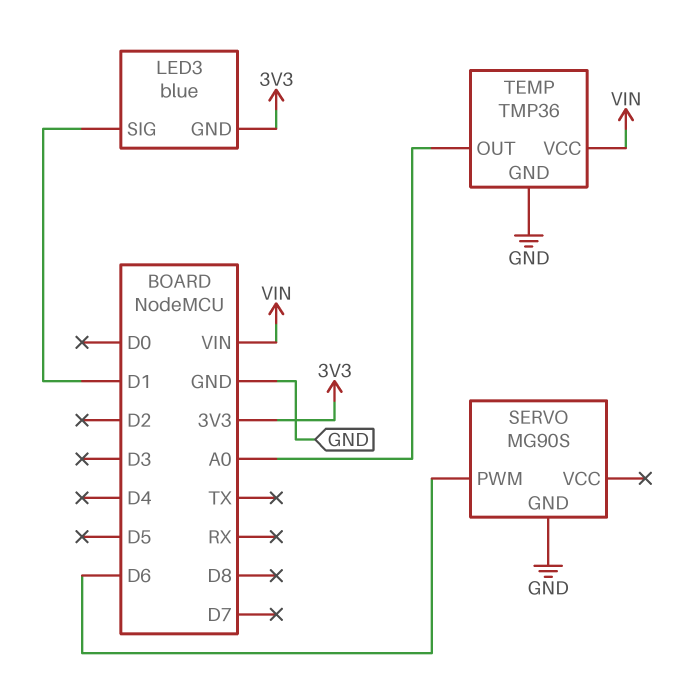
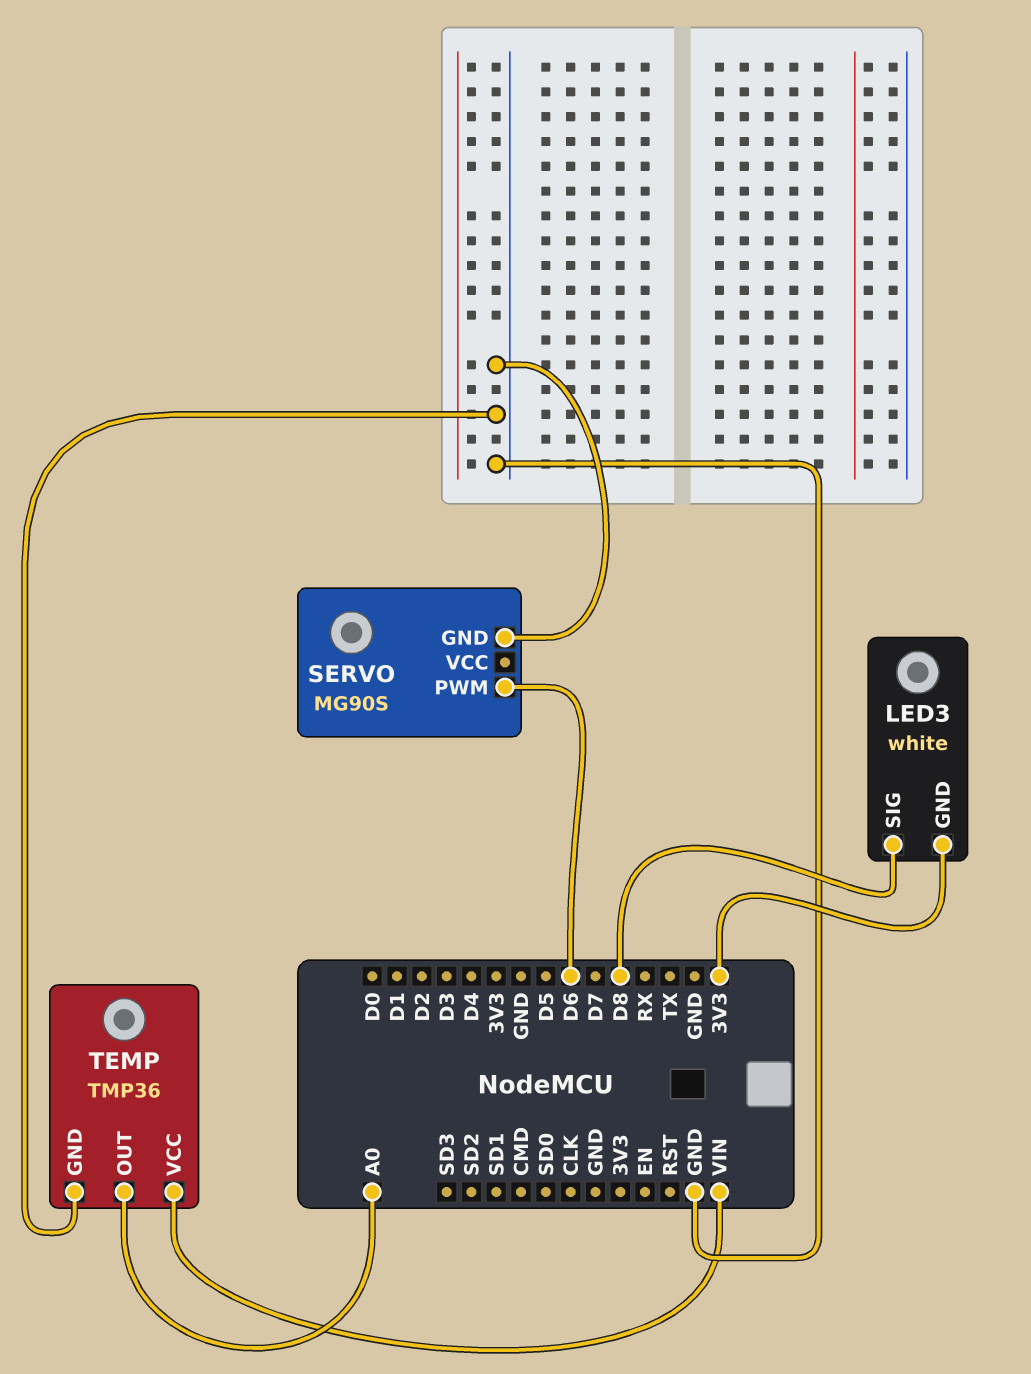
LED3: blue -> white
LED3 pin SIG: D1 -> D8

